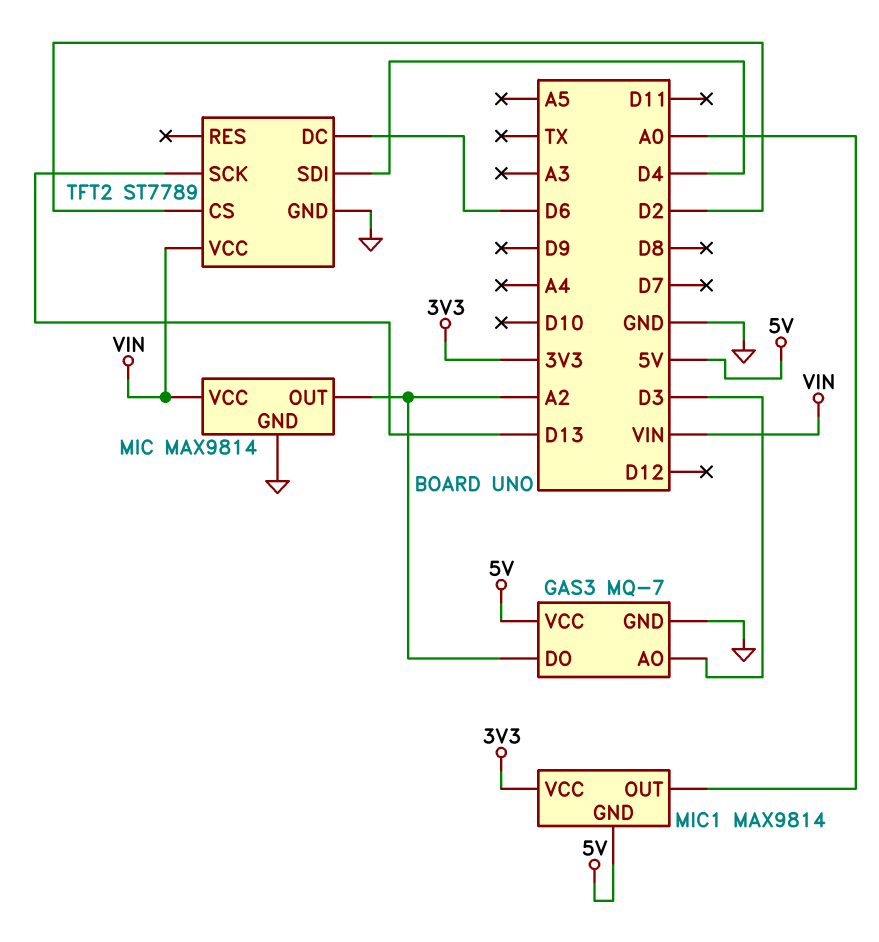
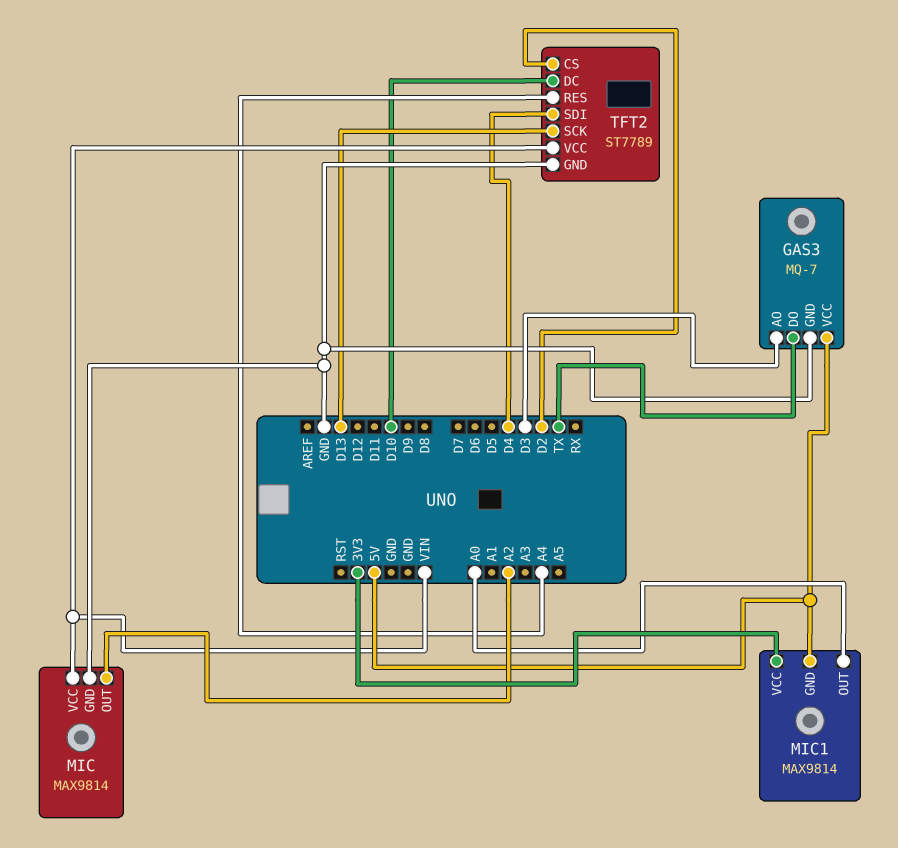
GAS3 pin DO: A2 -> TX
TFT2 pin DC: D6 -> D10
TFT2 pin RES: none -> A4

